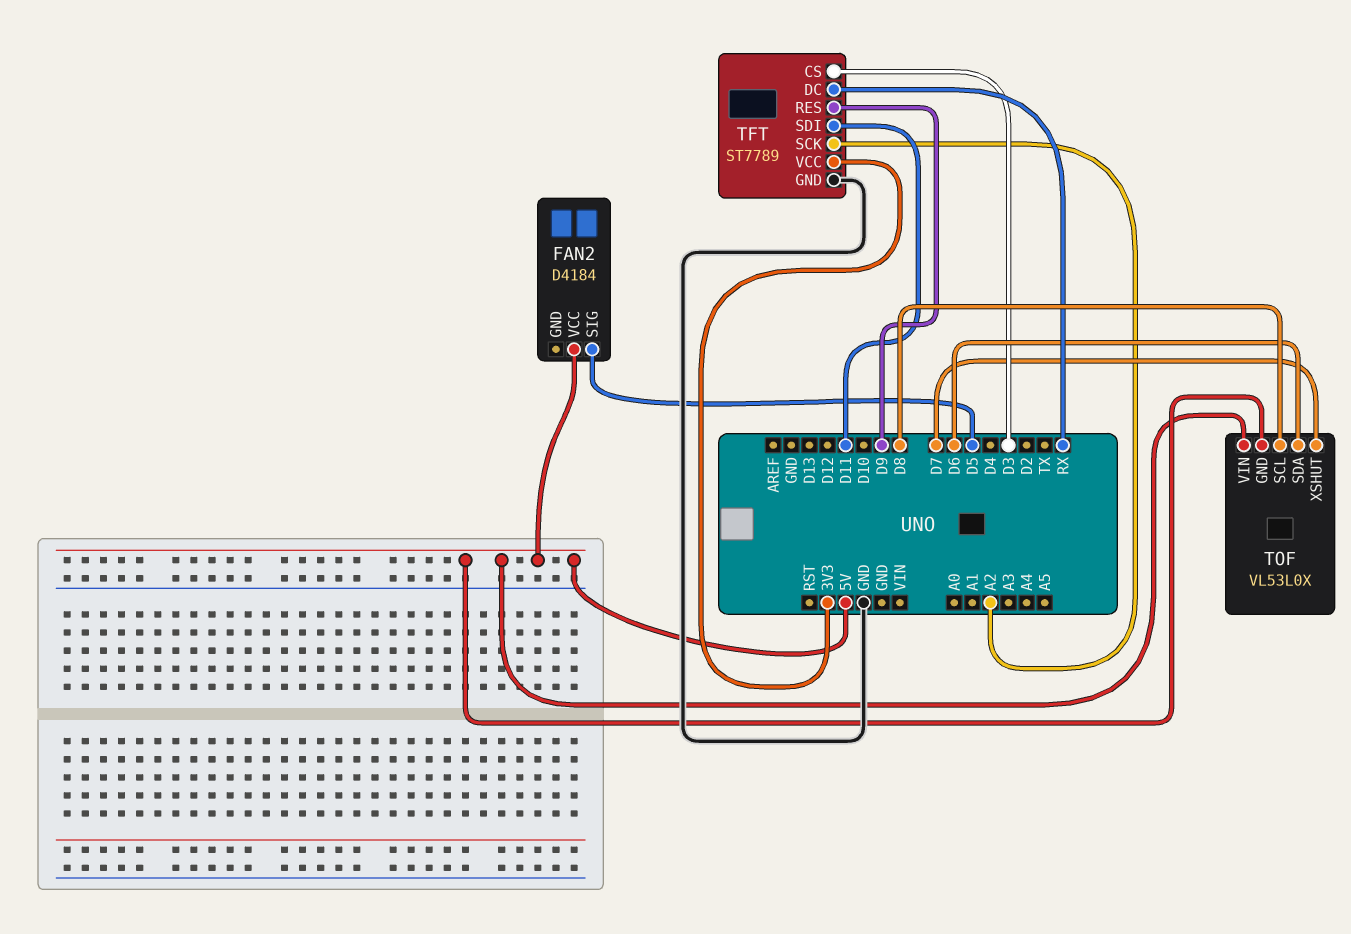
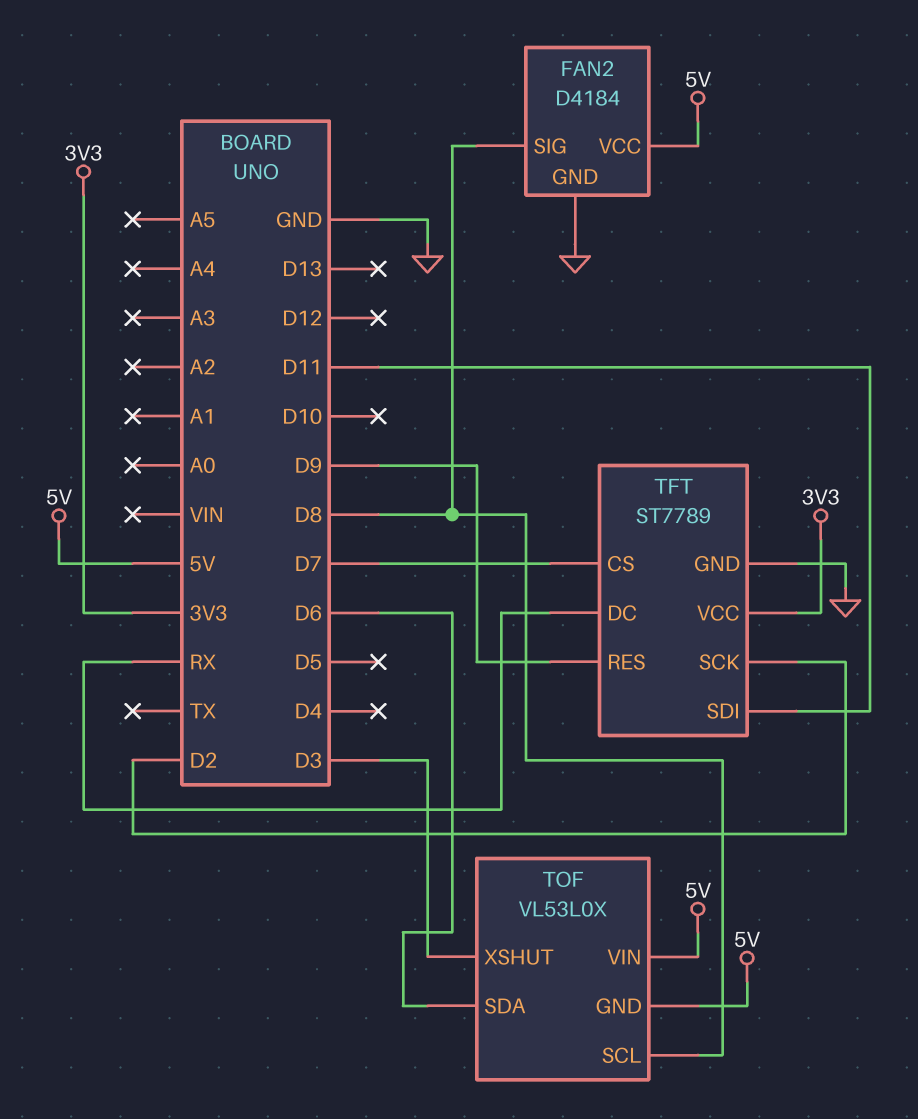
FAN2 pin GND: none -> GND
FAN2 pin SIG: D5 -> D8
TFT pin CS: D3 -> D7
TFT pin SCK: A2 -> D2
TOF pin XSHUT: D7 -> D3

